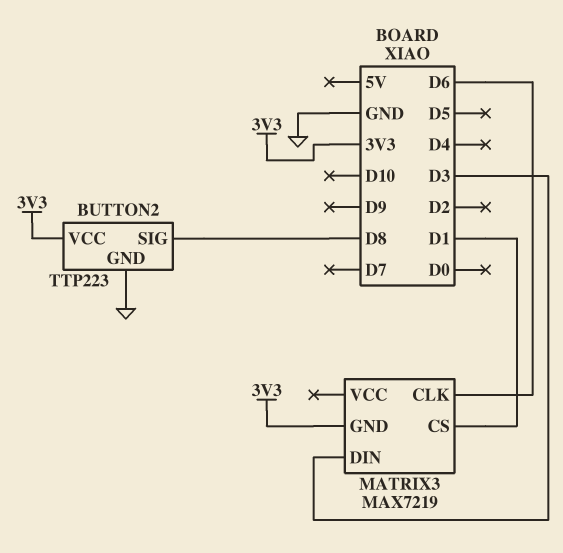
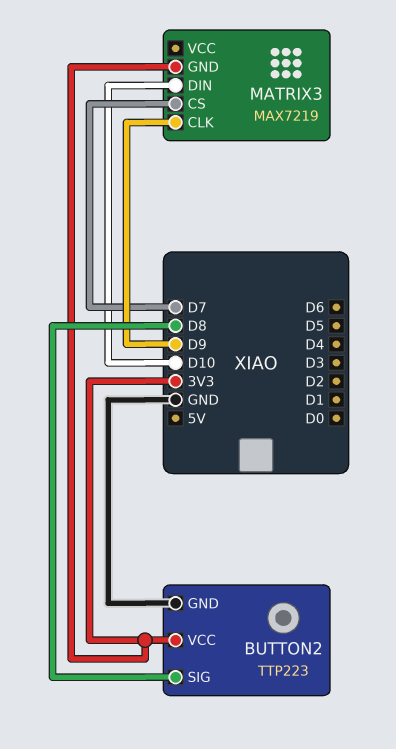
MATRIX3 pin CLK: D6 -> D9
MATRIX3 pin CS: D1 -> D7
MATRIX3 pin DIN: D3 -> D10

